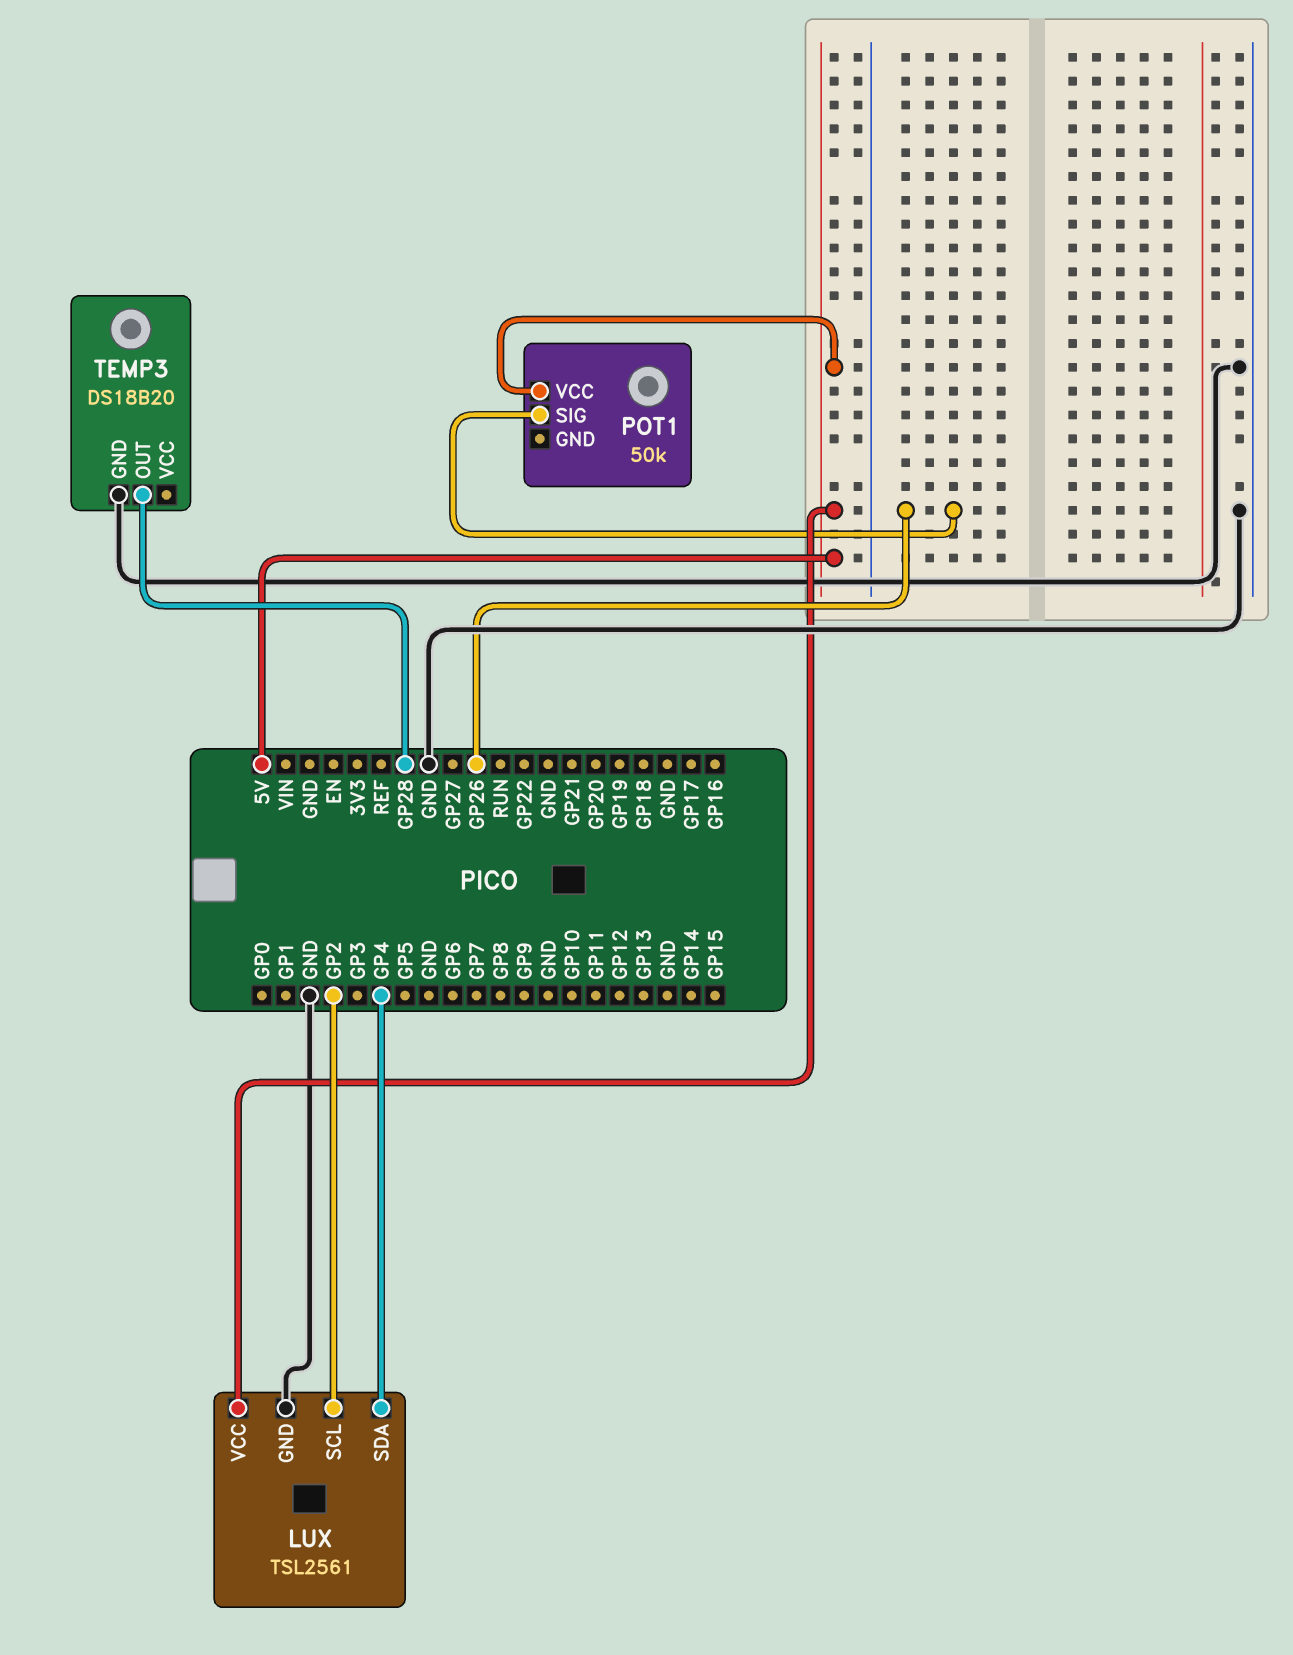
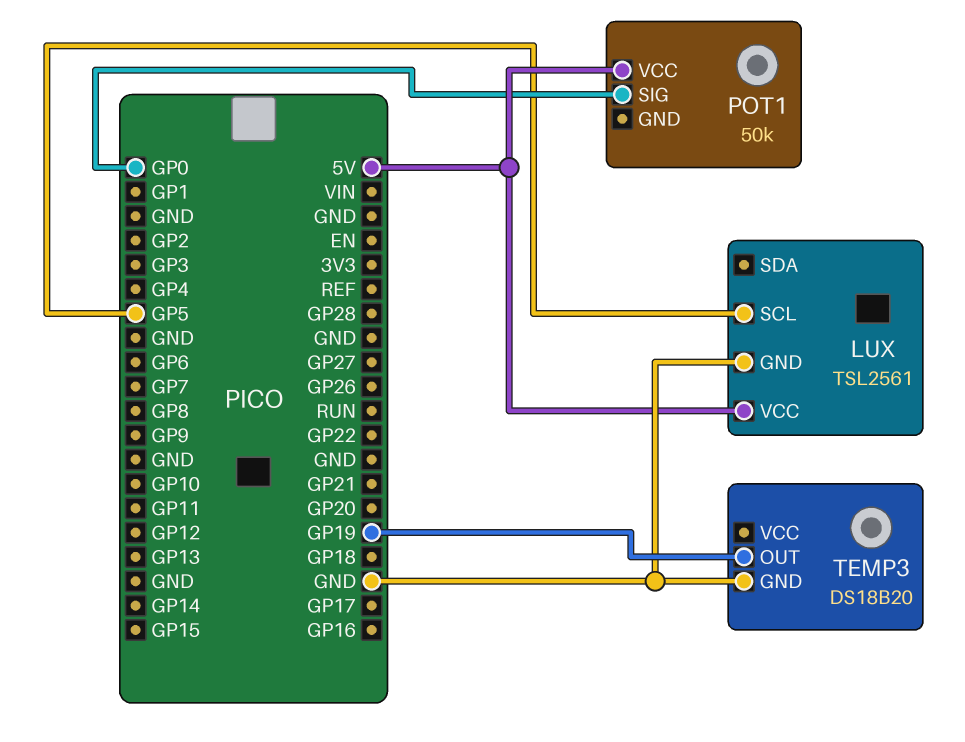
LUX pin SCL: GP2 -> GP5
LUX pin SDA: GP4 -> none
POT1 pin SIG: GP26 -> GP0
TEMP3 pin OUT: GP28 -> GP19

